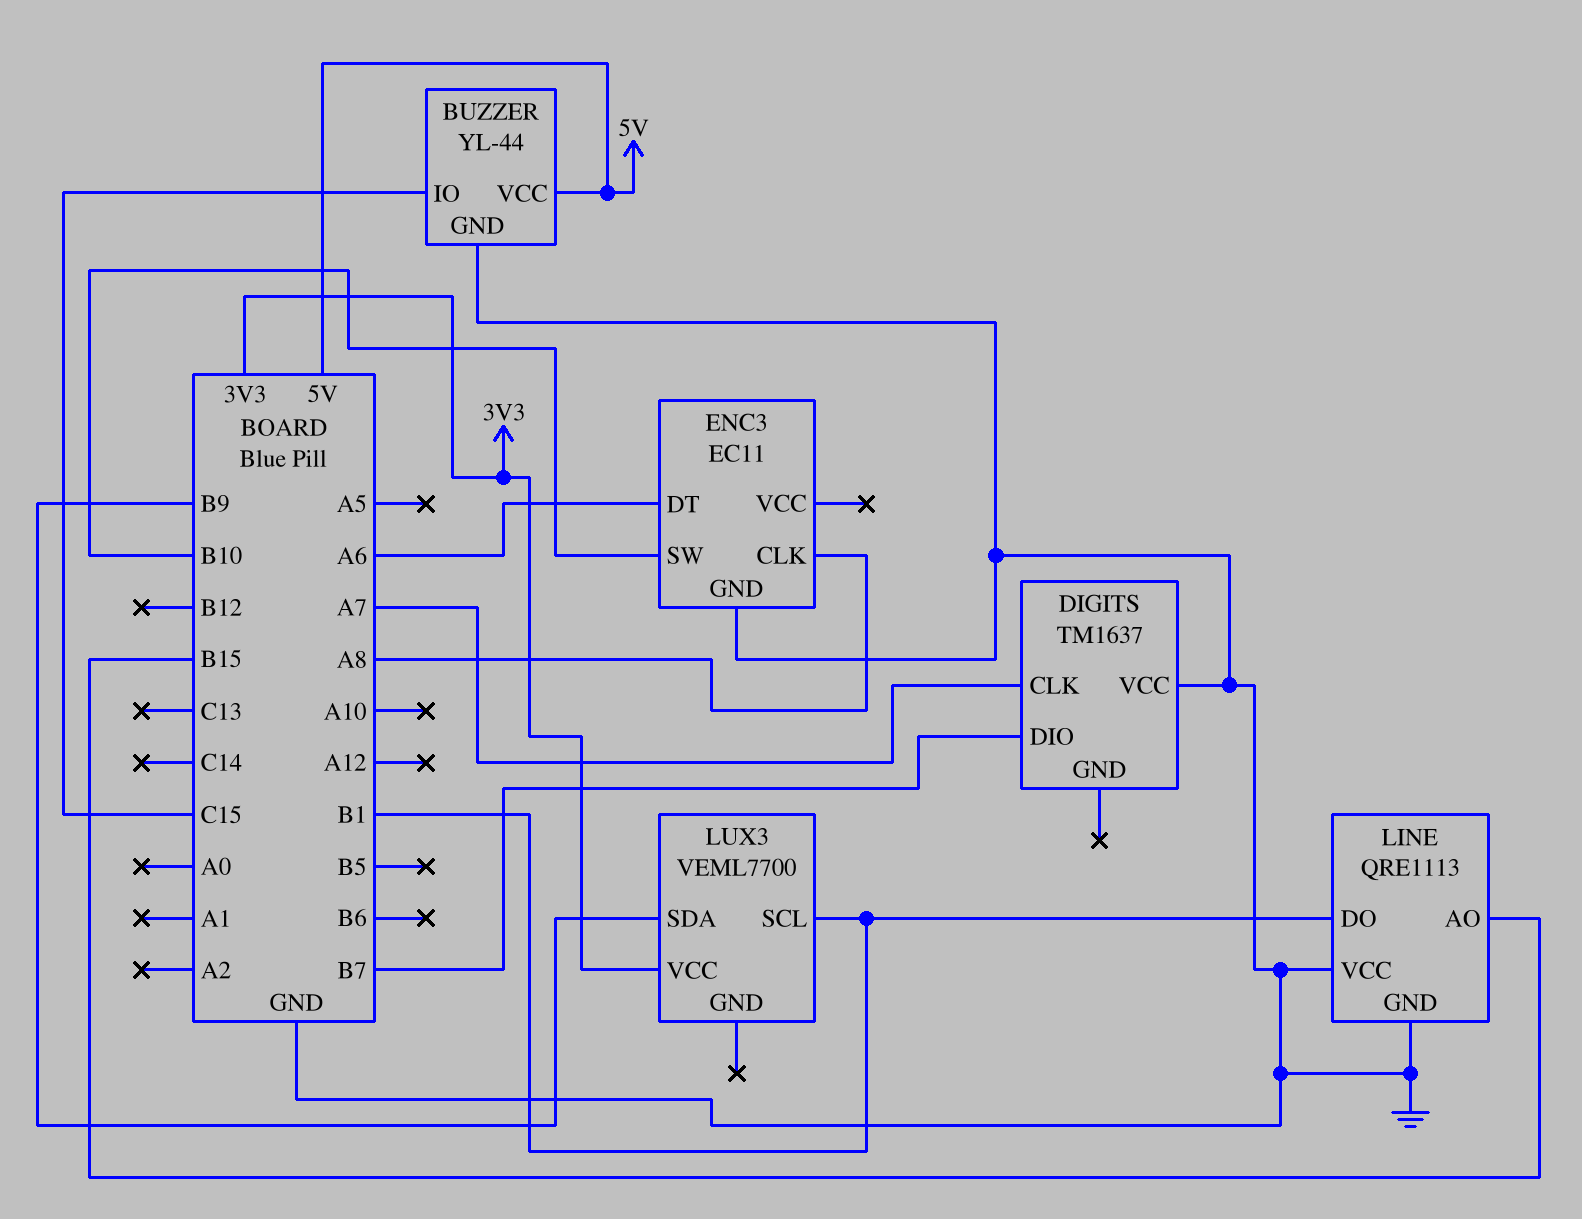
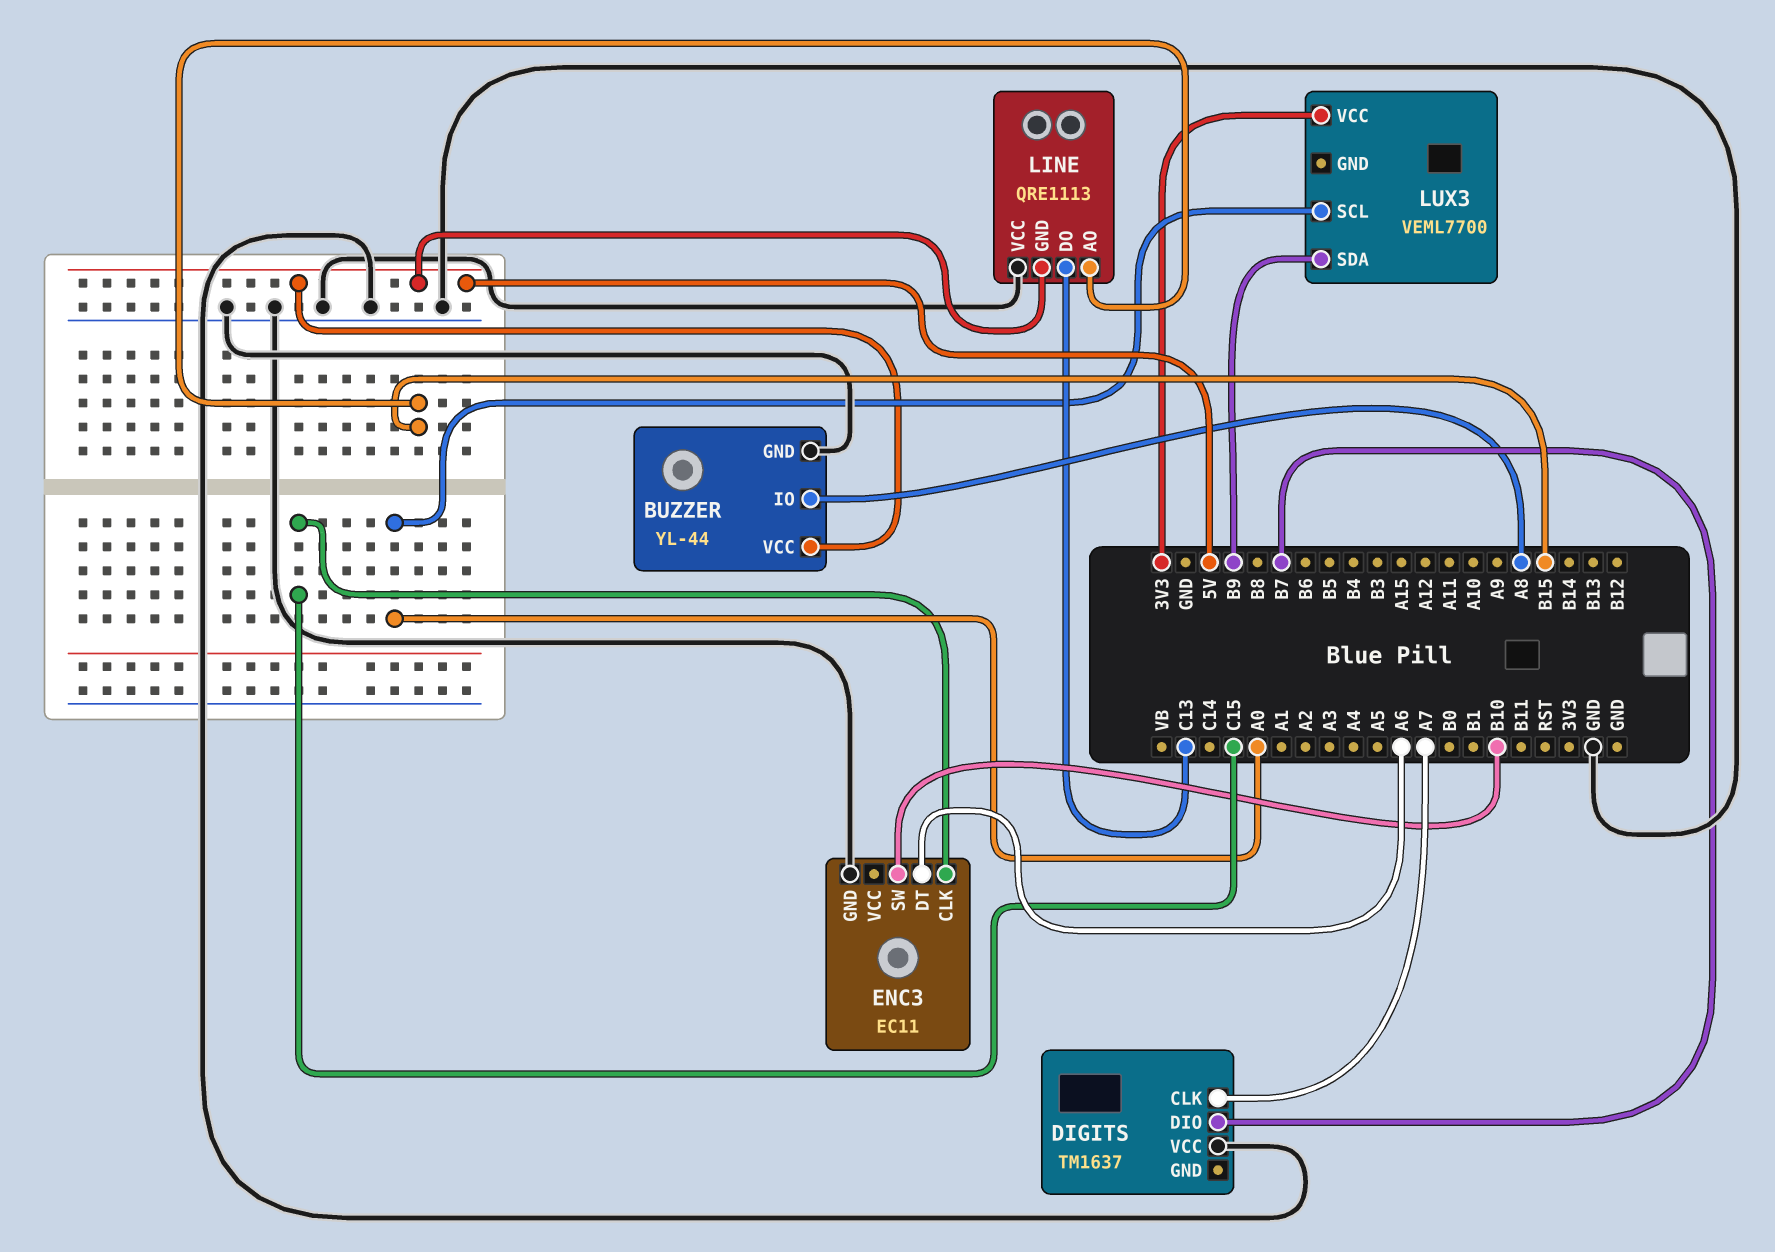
BUZZER pin IO: C15 -> A8
ENC3 pin CLK: A8 -> C15
LINE pin DO: B1 -> C13
LINE pin GND: GND -> 5V
LUX3 pin SCL: B1 -> A0

